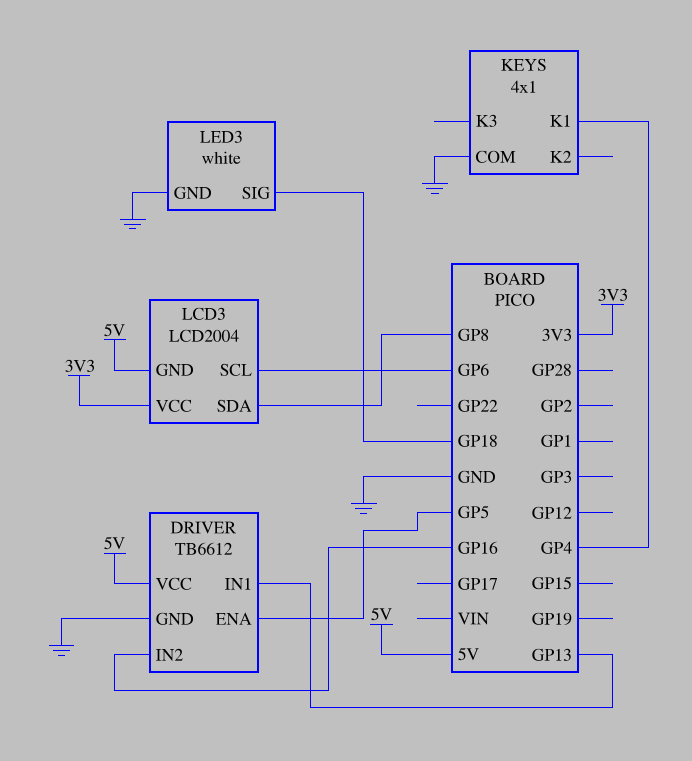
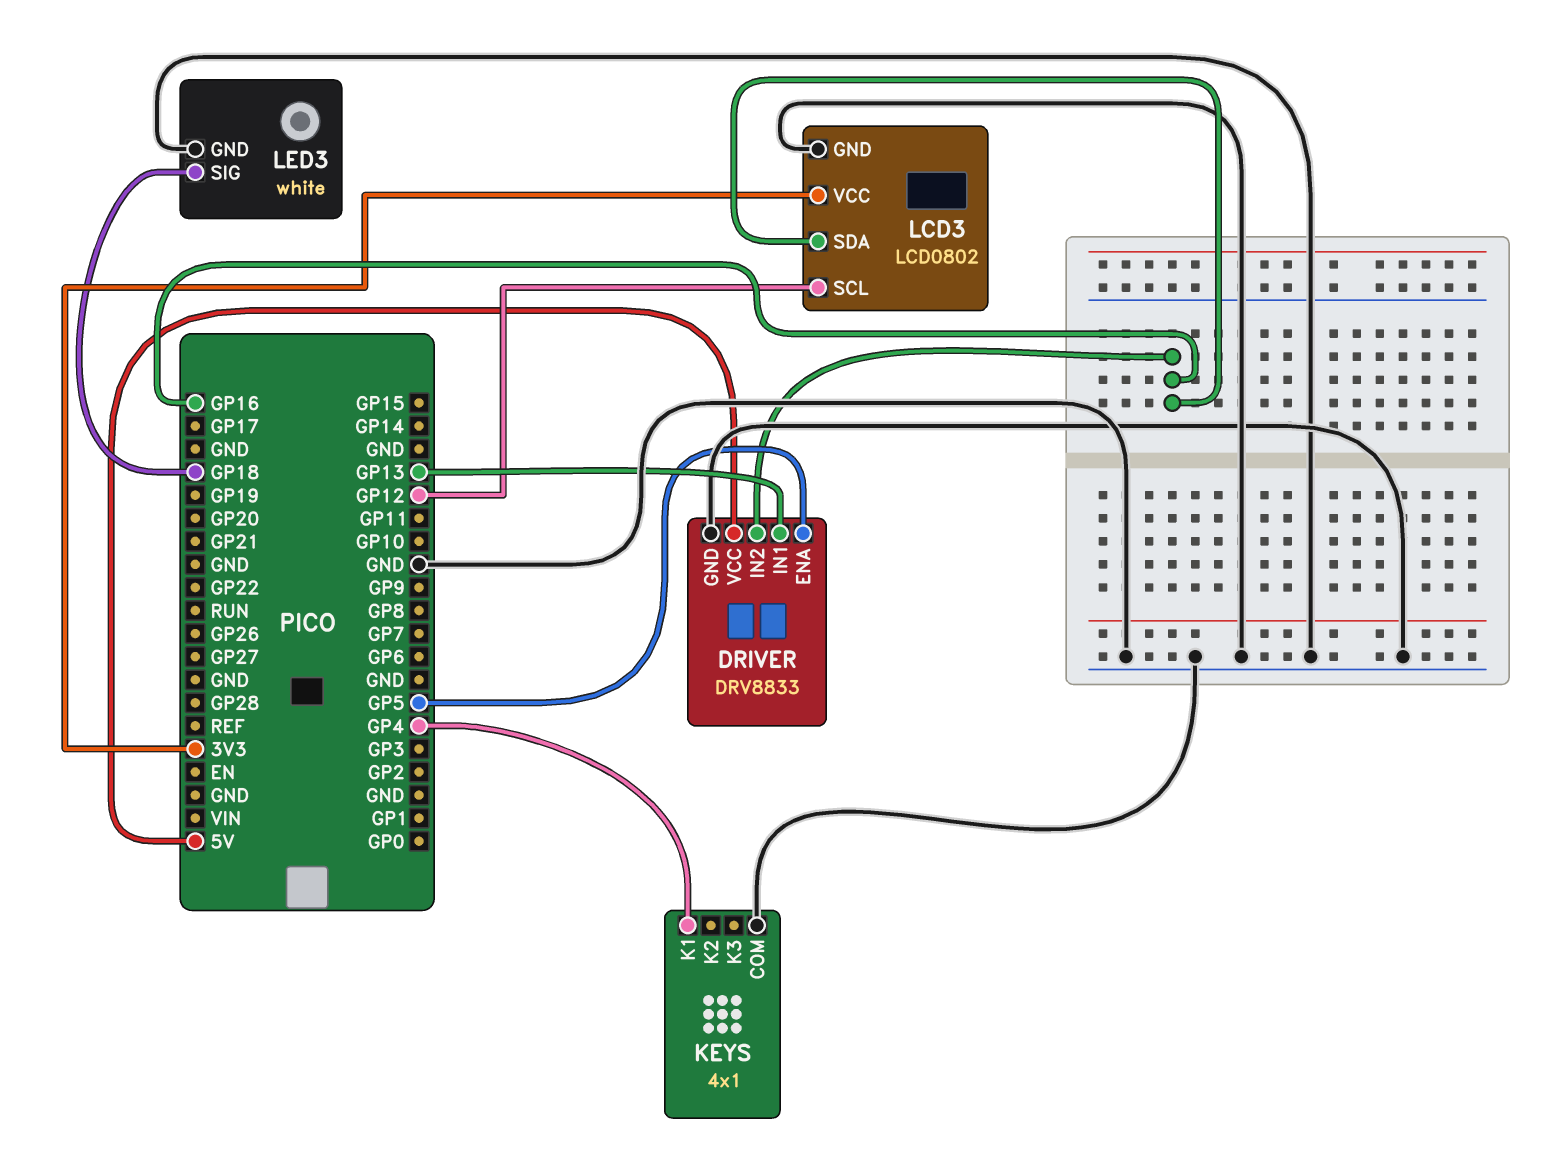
DRIVER: TB6612 -> DRV8833
LCD3: LCD2004 -> LCD0802
LCD3 pin GND: 5V -> GND
LCD3 pin SCL: GP6 -> GP12
LCD3 pin SDA: GP8 -> GP16

